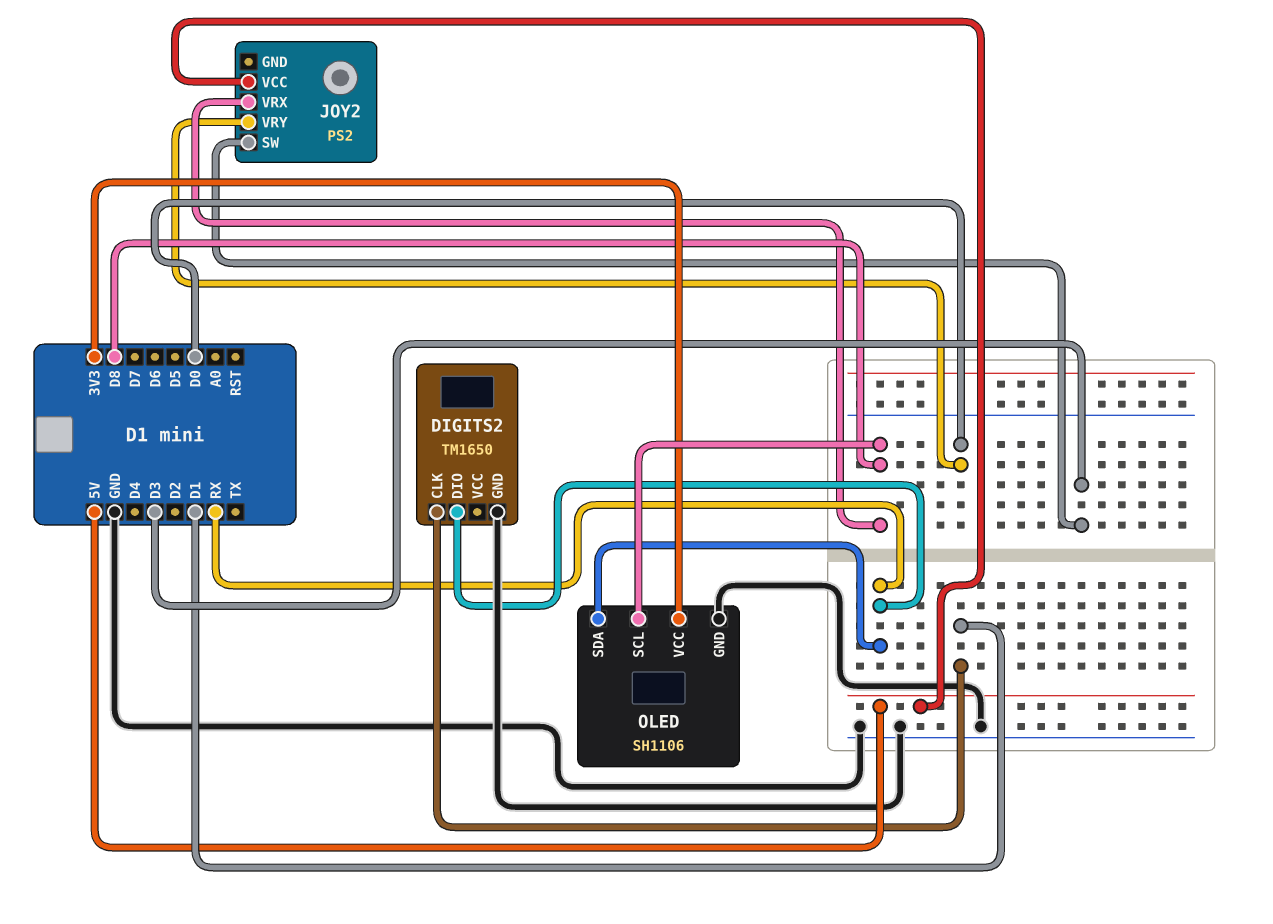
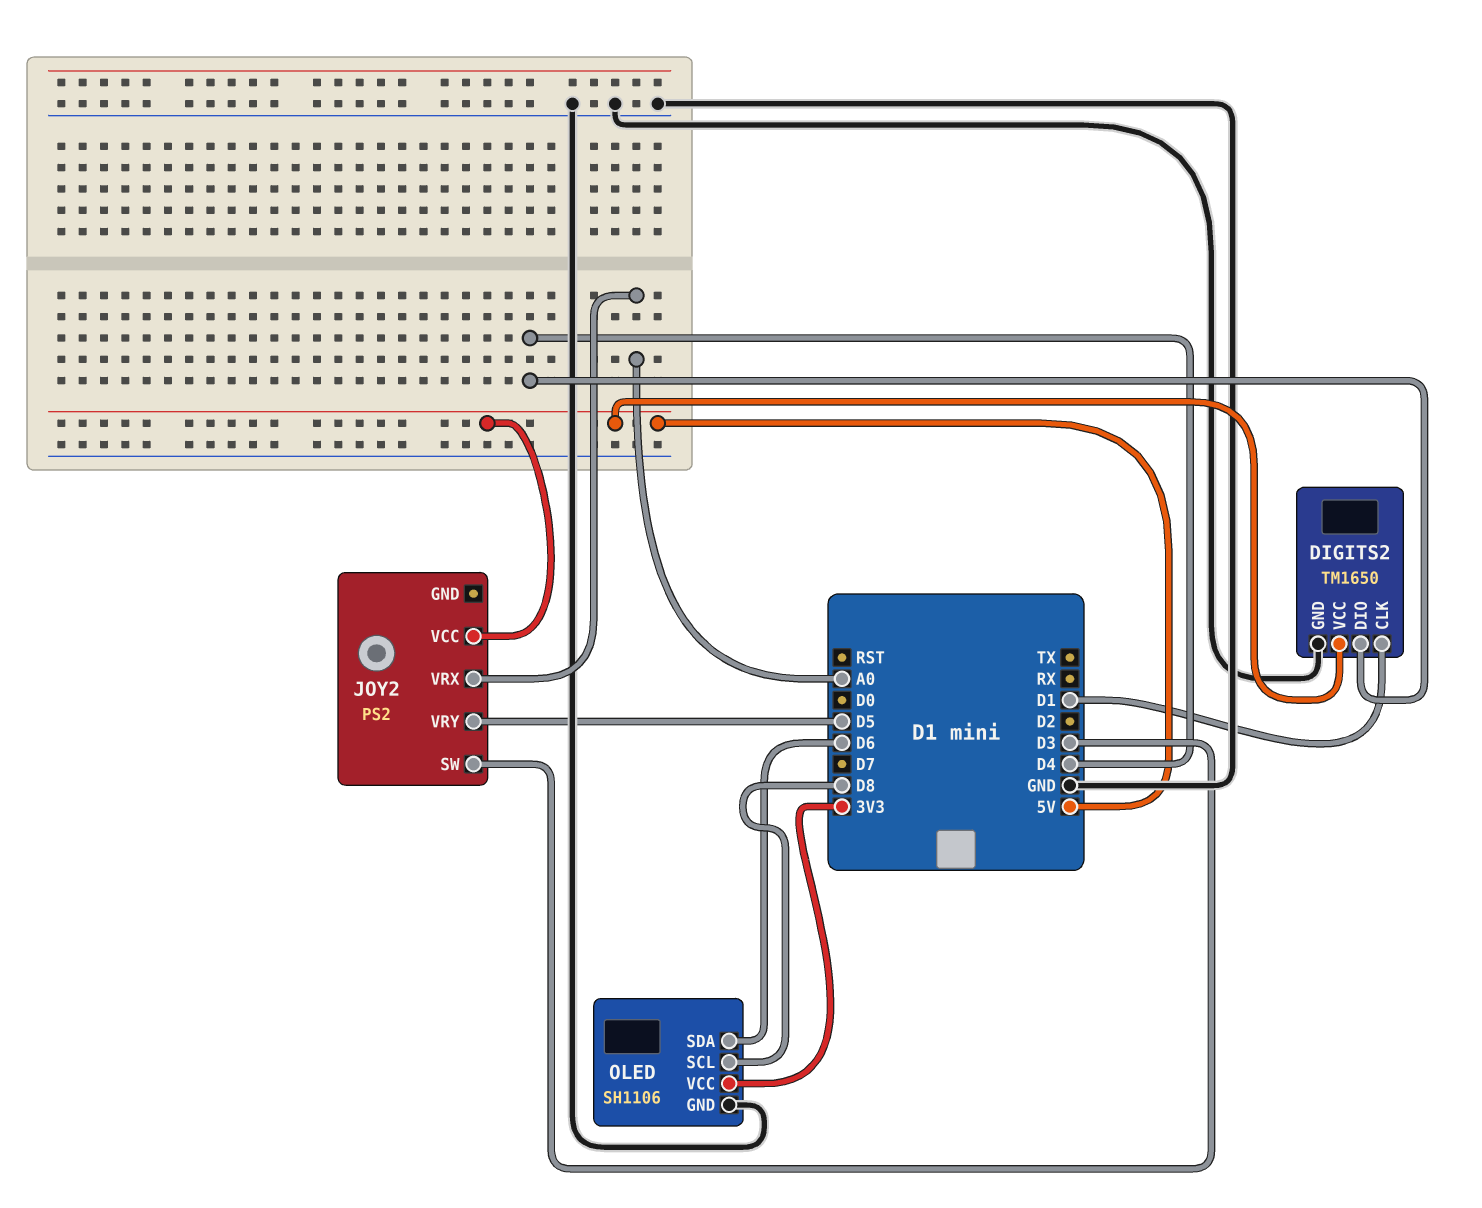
DIGITS2 pin DIO: RX -> D4
DIGITS2 pin VCC: none -> 5V
JOY2 pin VRX: D8 -> A0
JOY2 pin VRY: D0 -> D5
OLED pin SDA: RX -> D6

